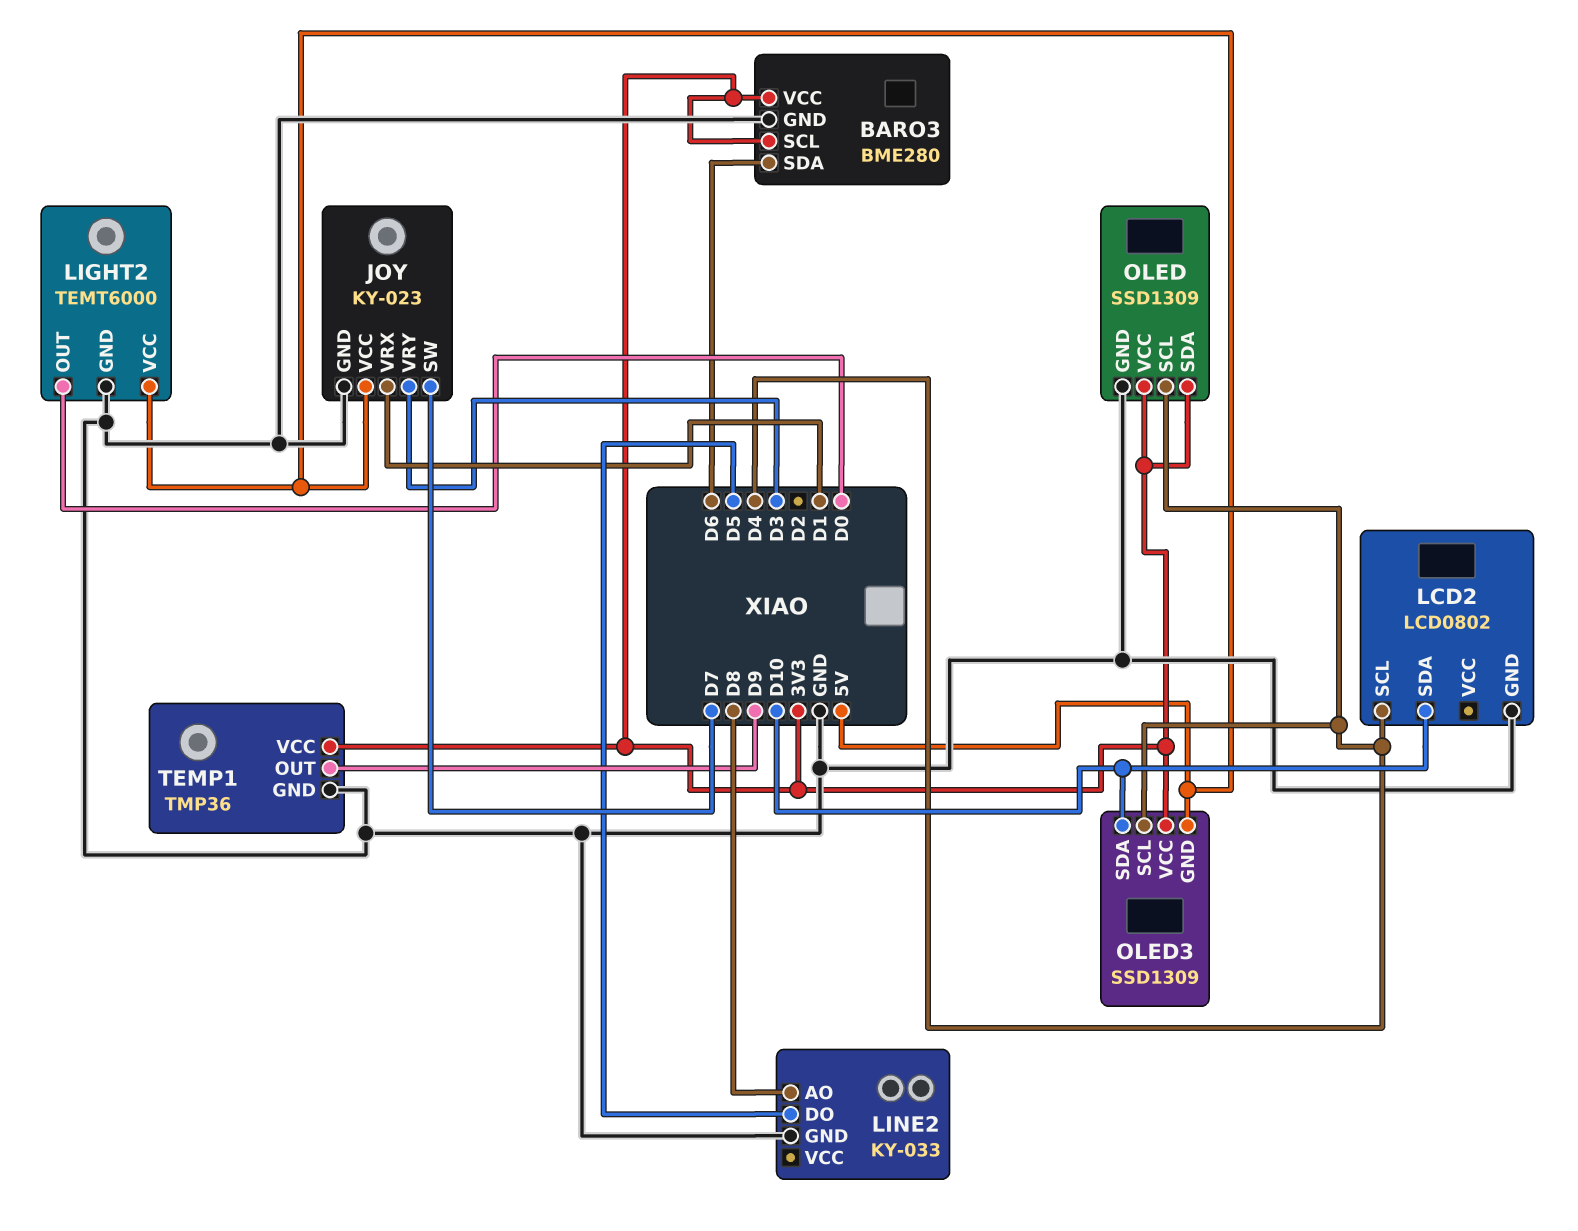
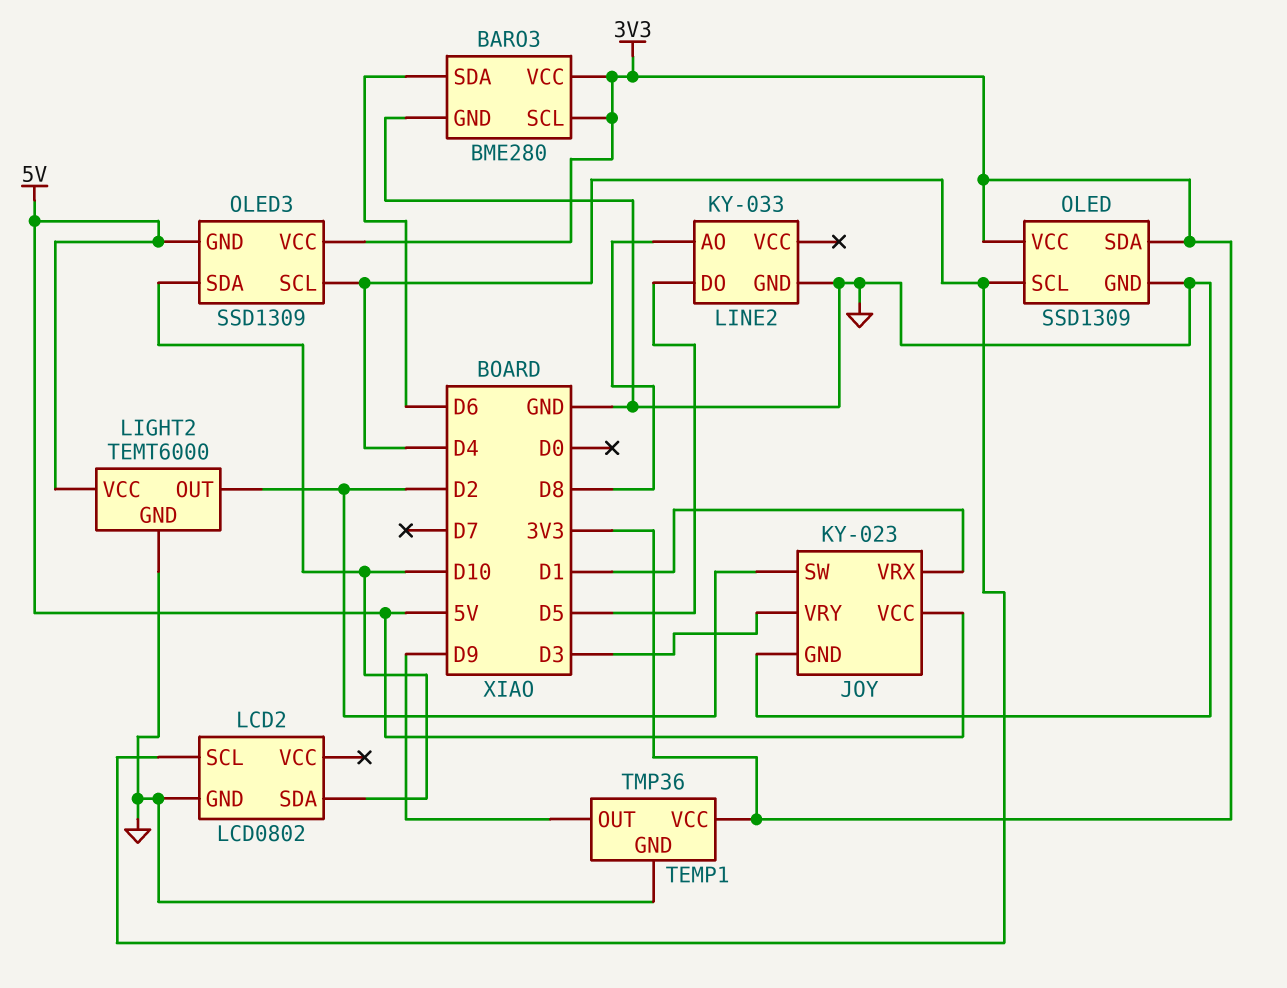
JOY pin SW: D7 -> D2
LIGHT2 pin OUT: D0 -> D2

